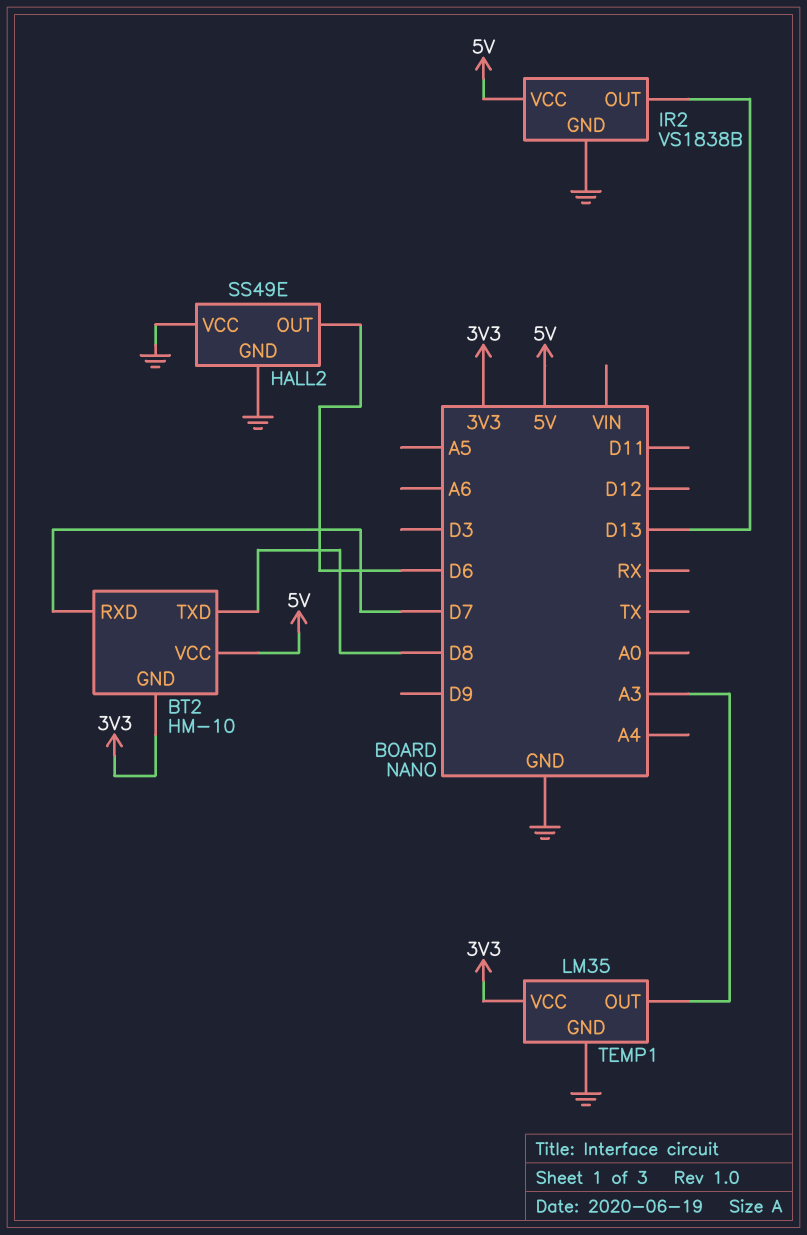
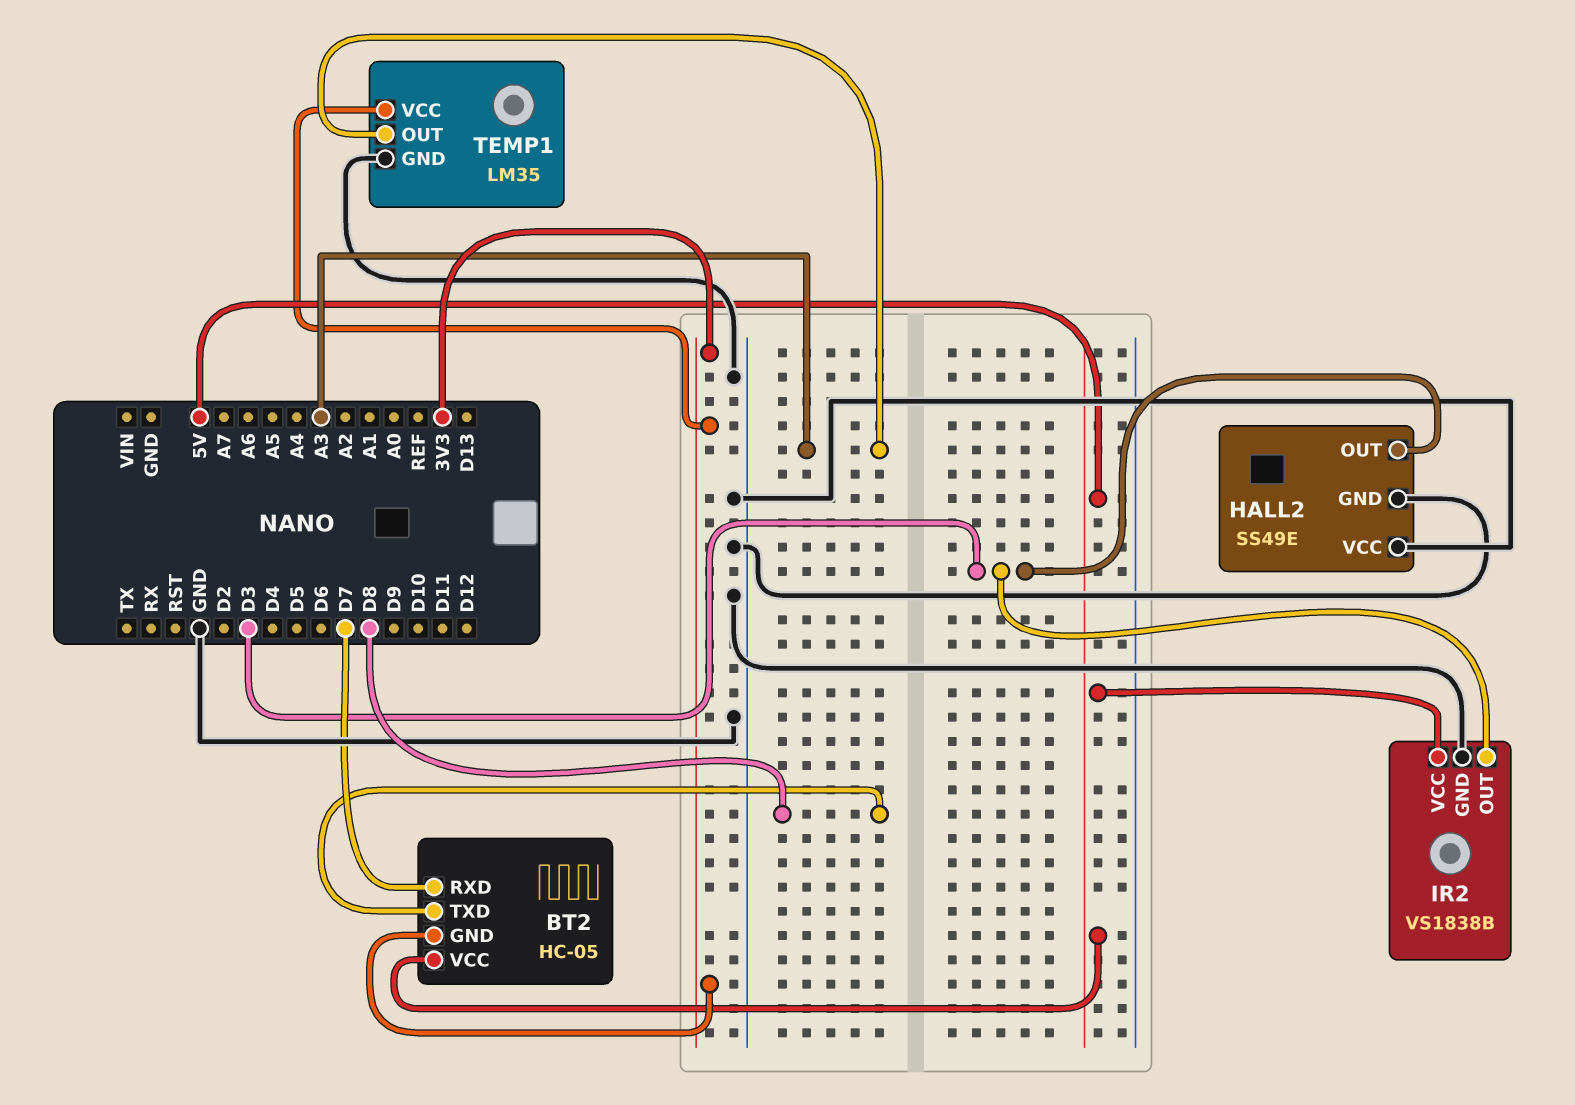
BT2: HM-10 -> HC-05
HALL2 pin OUT: D6 -> D3
IR2 pin OUT: D13 -> D3

